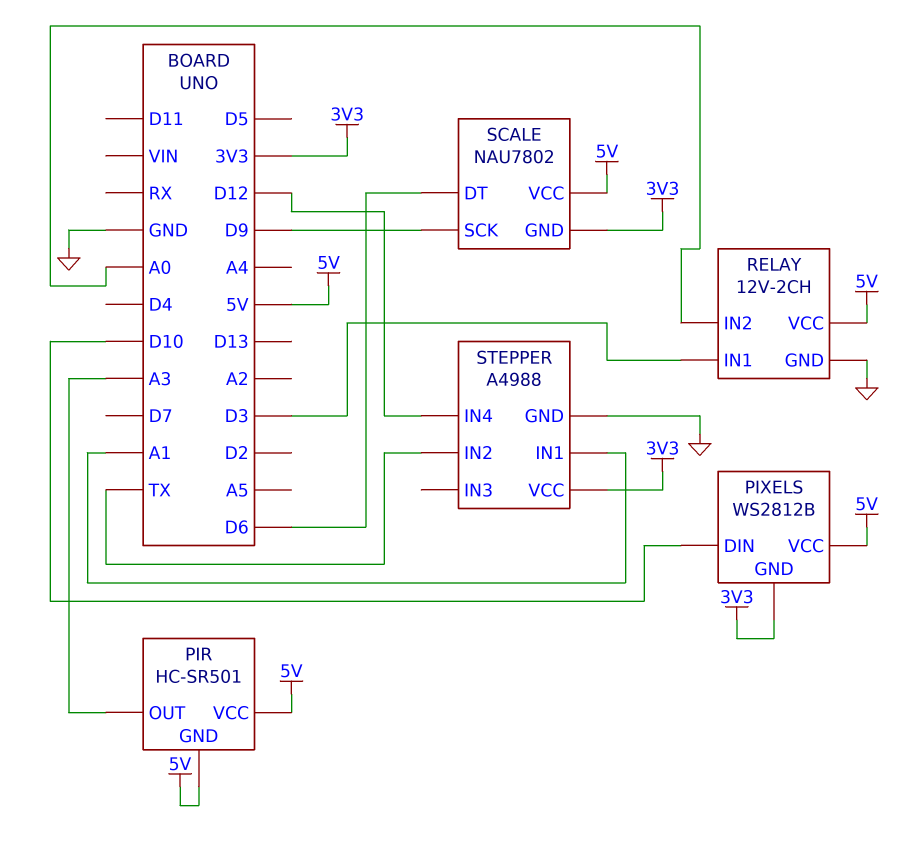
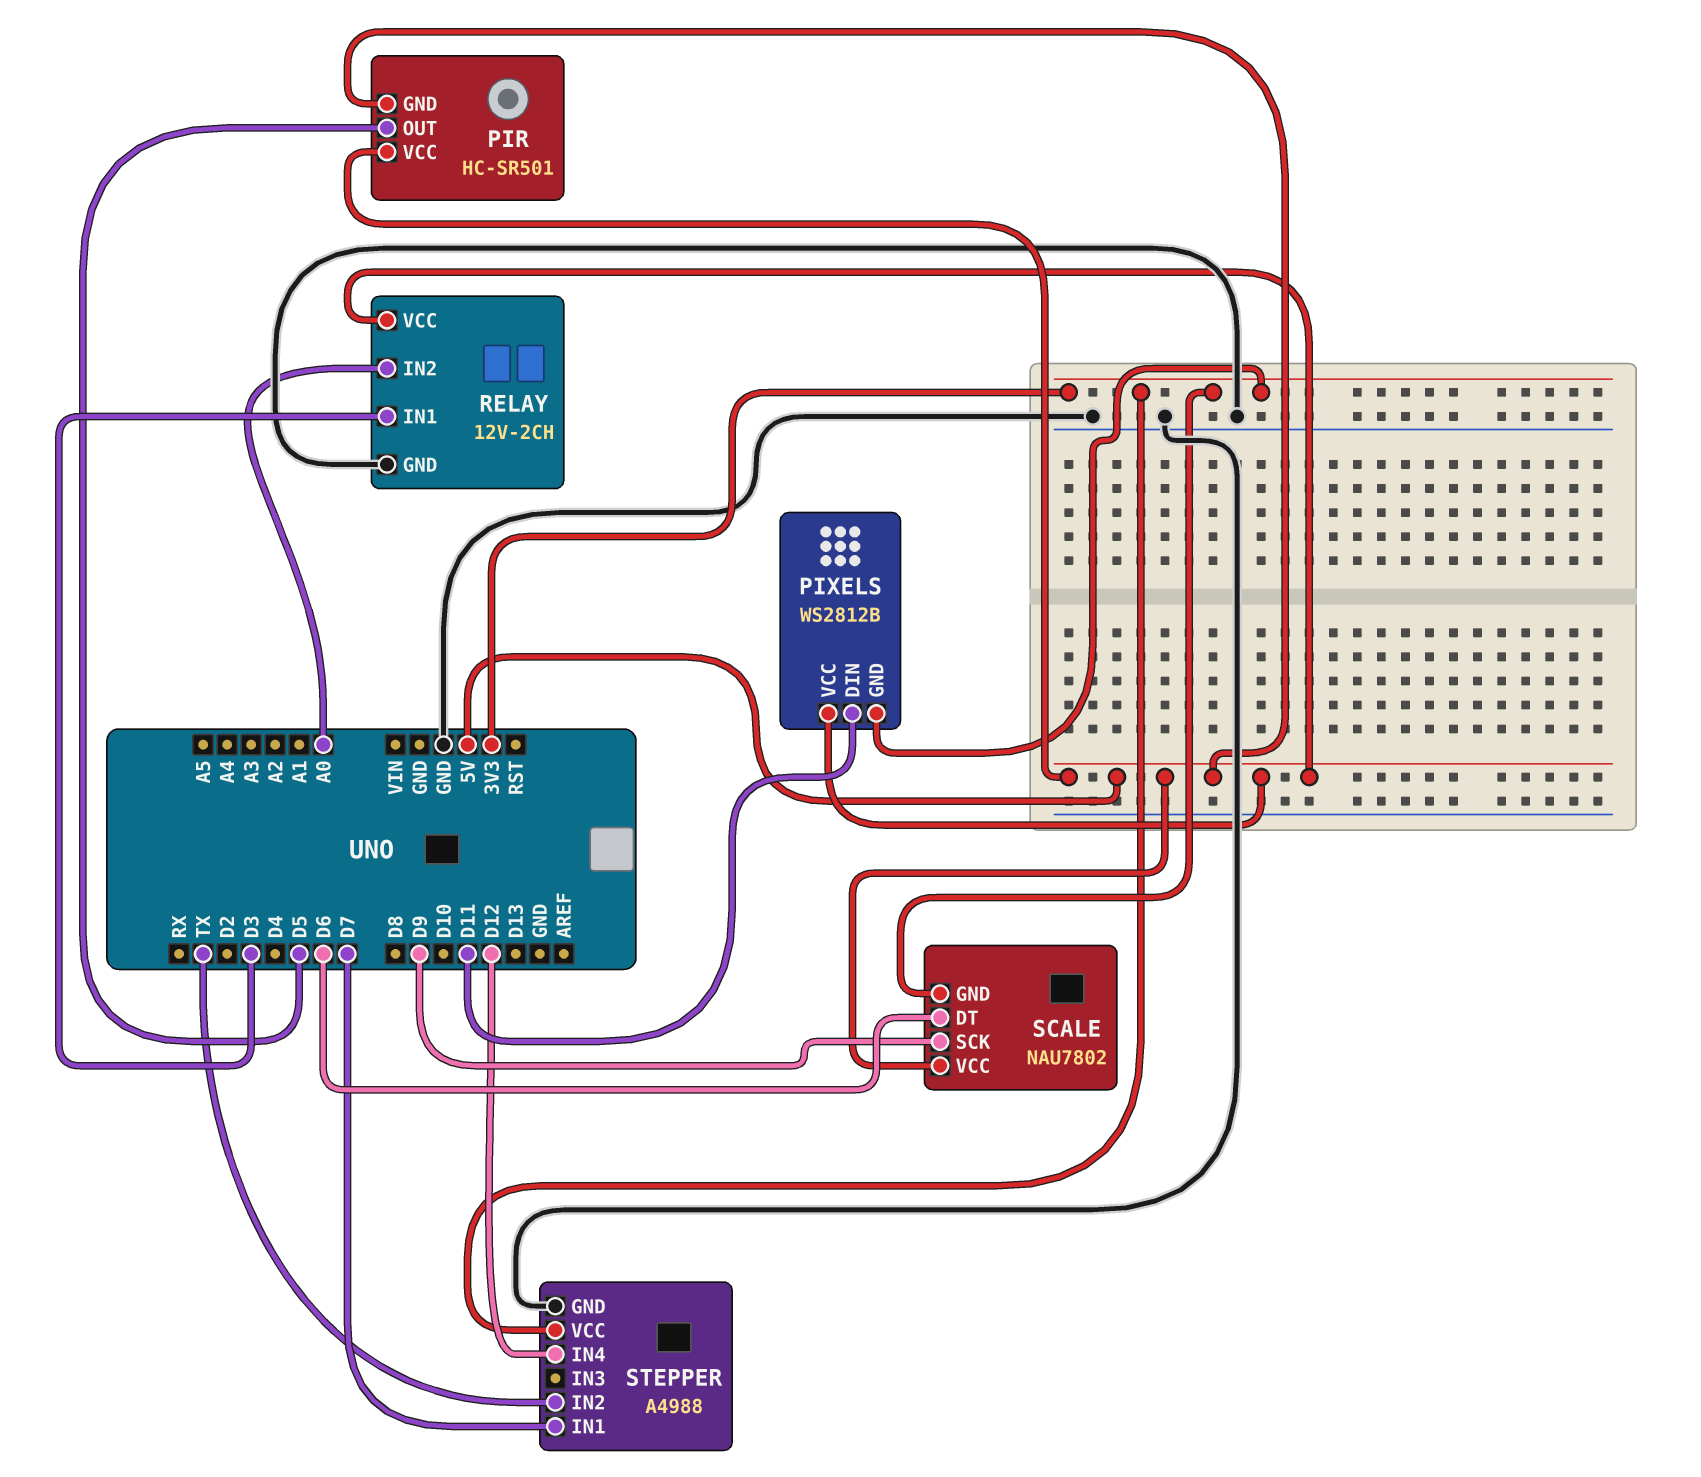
PIR pin OUT: A3 -> D5
PIXELS pin DIN: D10 -> D11
STEPPER pin IN1: A1 -> D7

